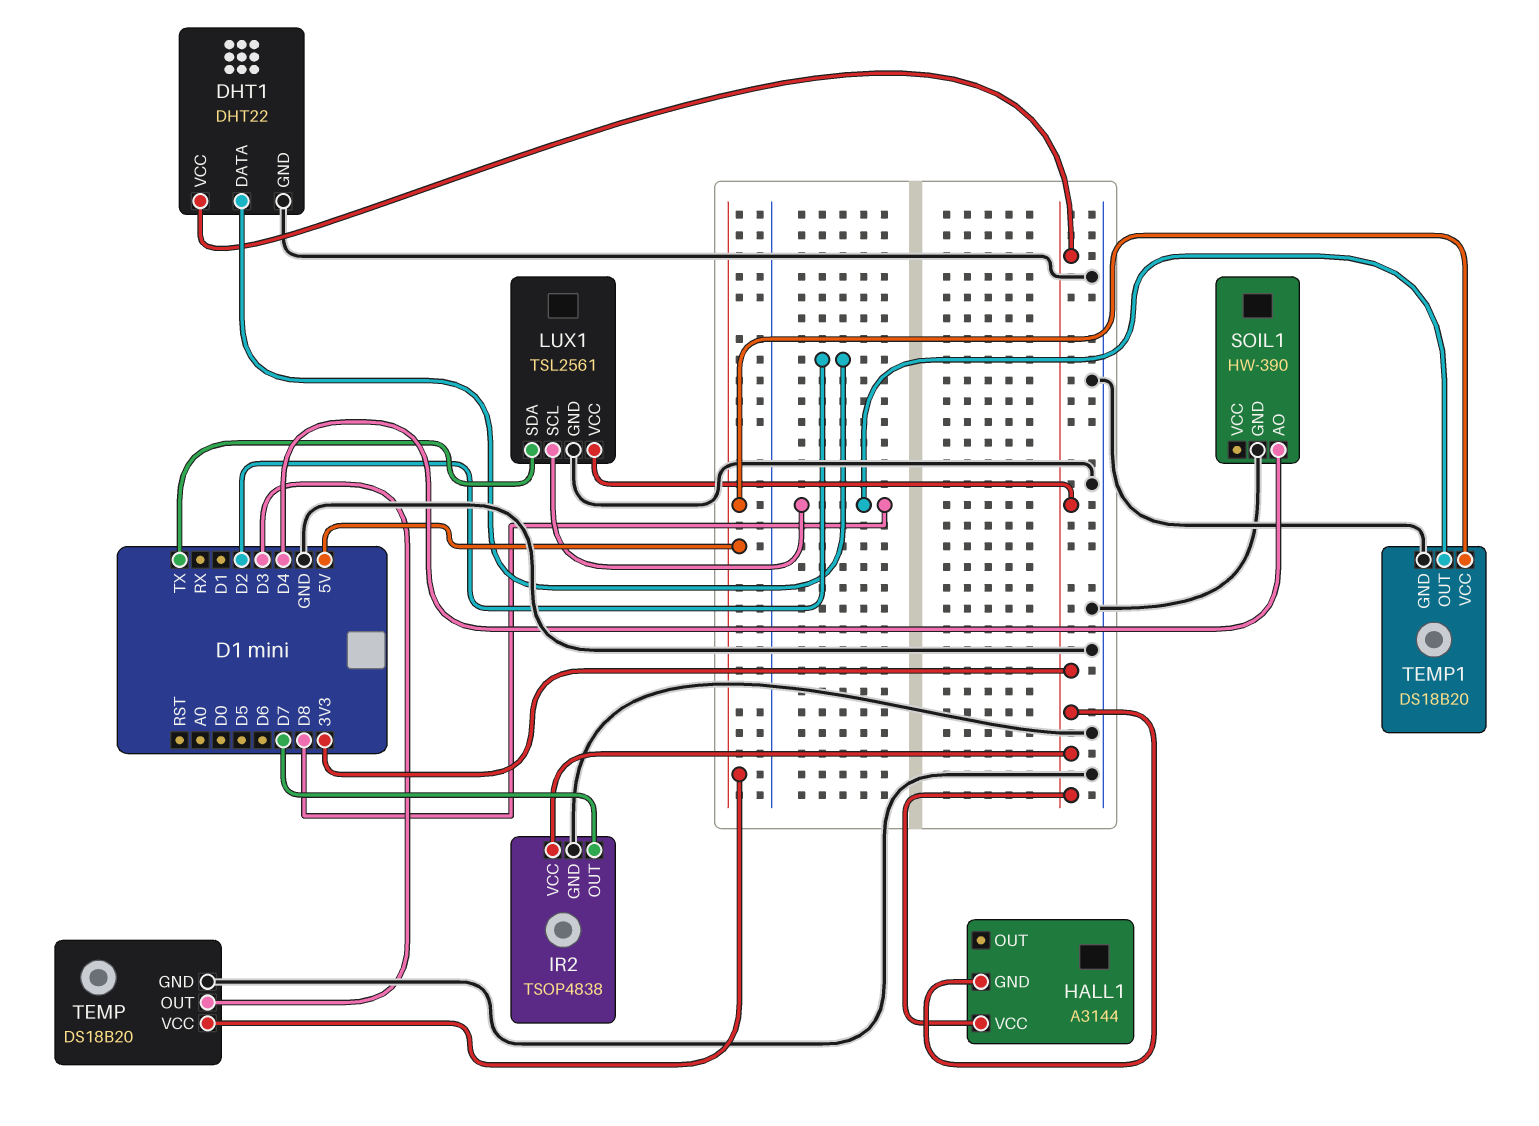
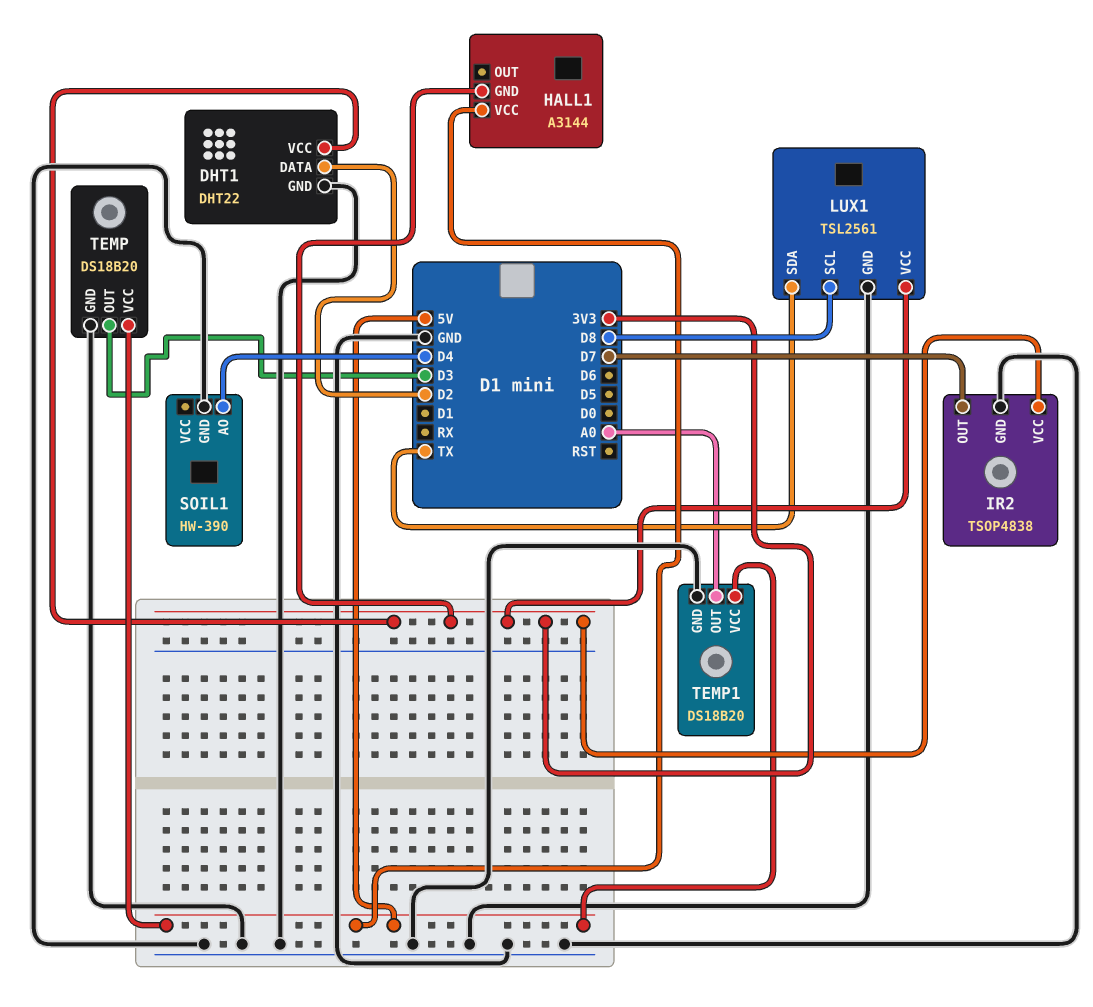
HALL1 pin VCC: 3V3 -> 5V
TEMP1 pin OUT: D8 -> A0

